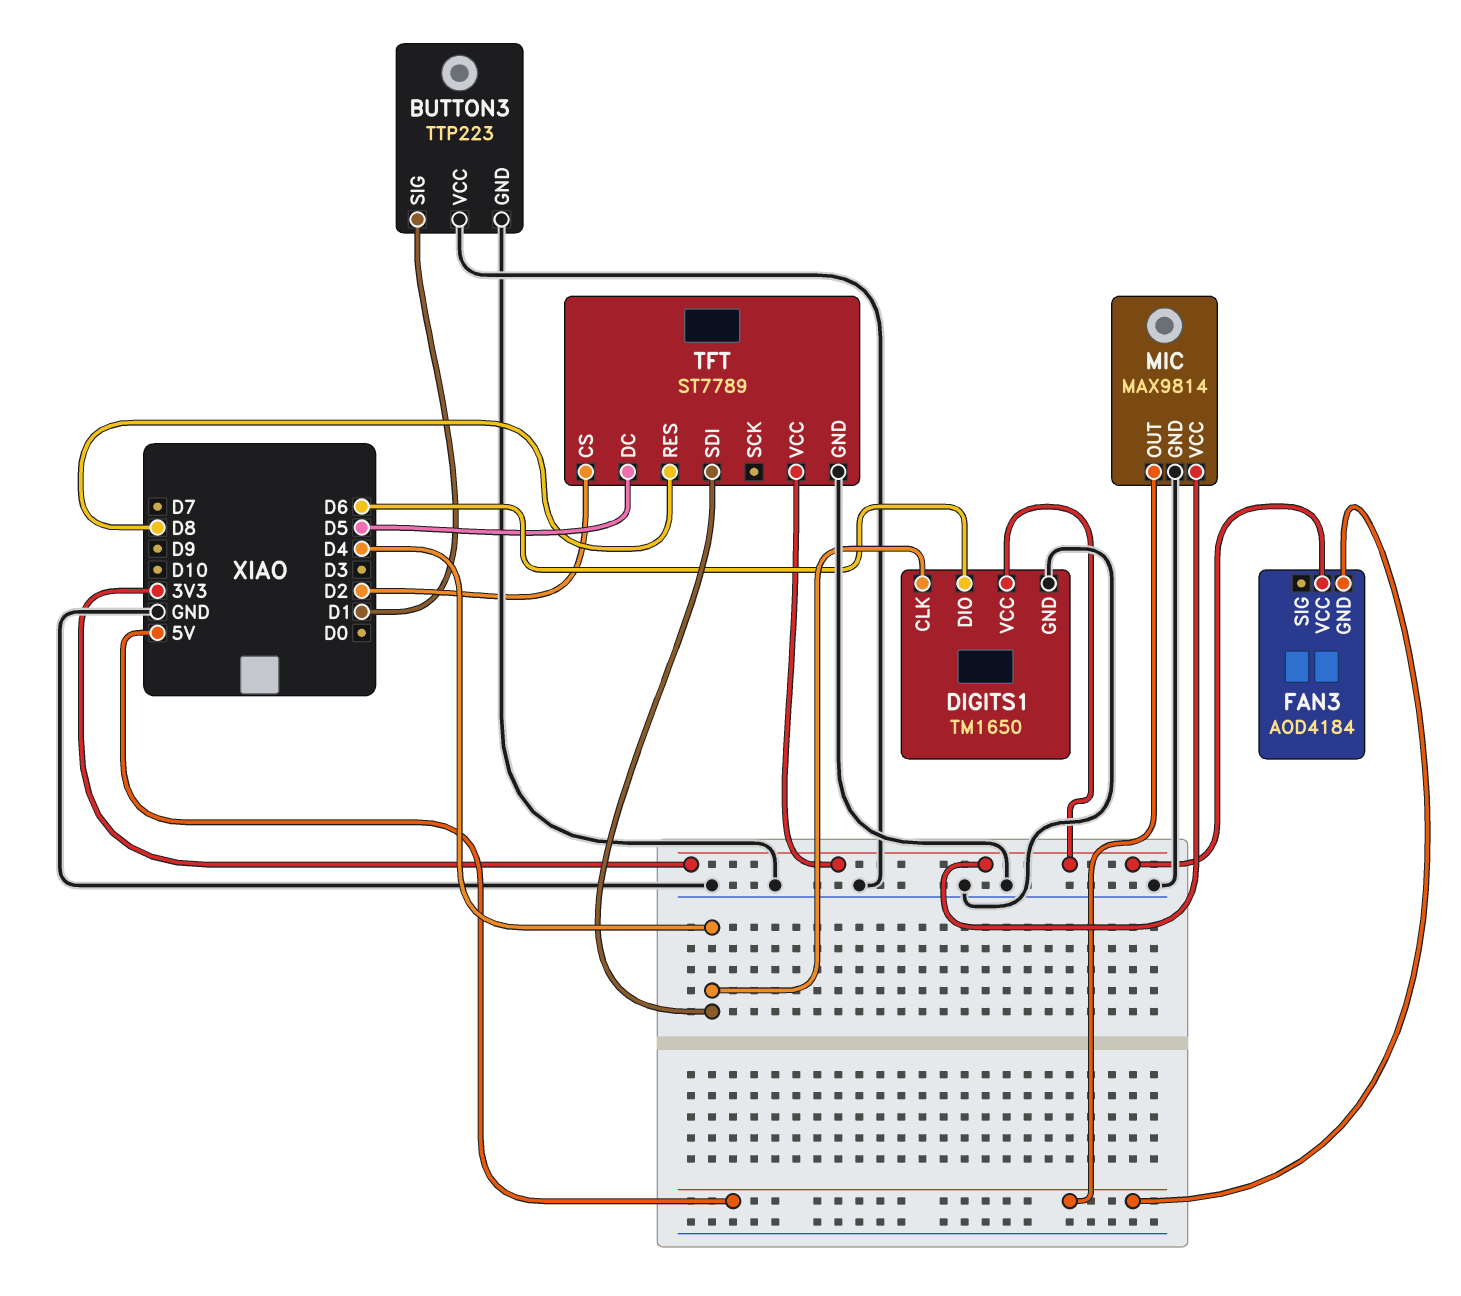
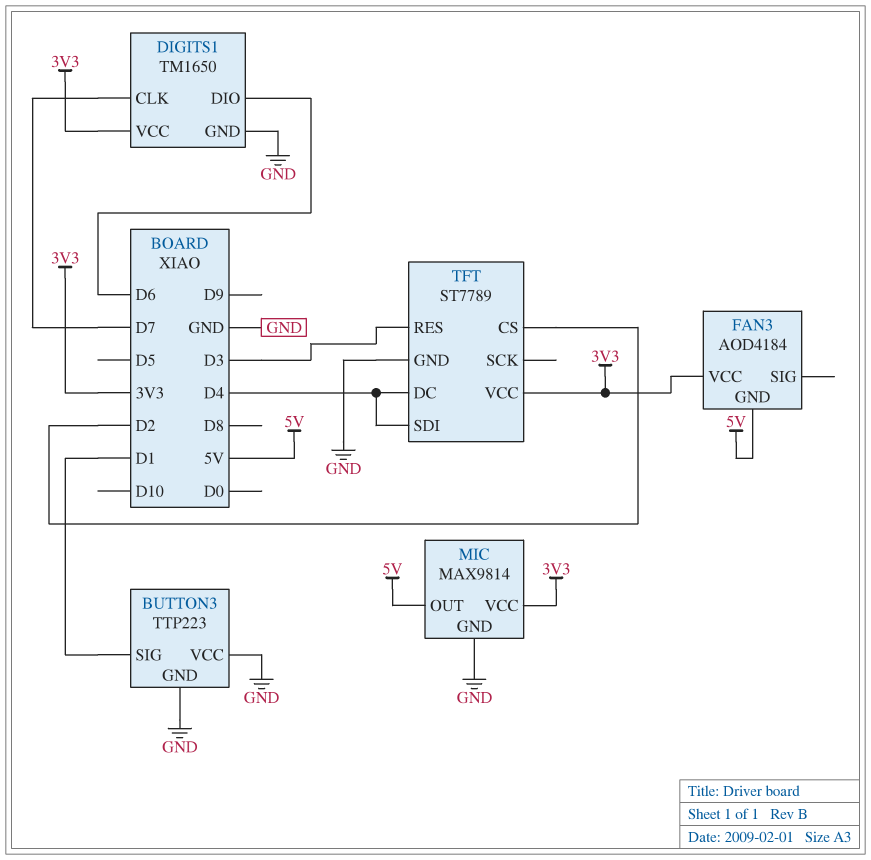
DIGITS1 pin CLK: D4 -> D7
TFT pin DC: D5 -> D4
TFT pin RES: D8 -> D3

